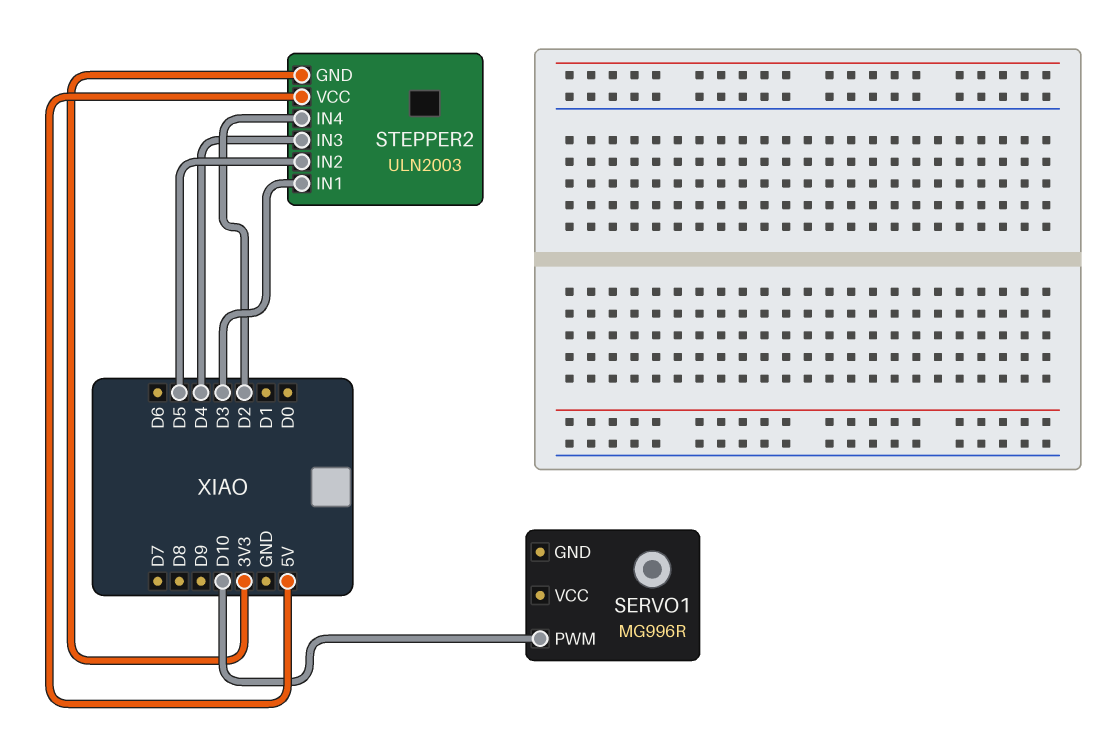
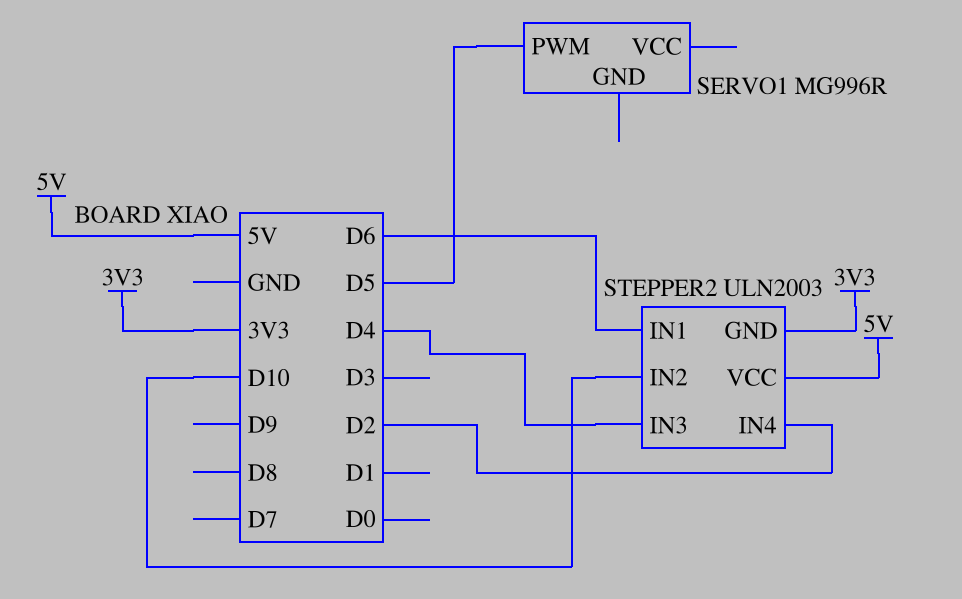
SERVO1 pin PWM: D10 -> D5
STEPPER2 pin IN1: D3 -> D6
STEPPER2 pin IN2: D5 -> D10

